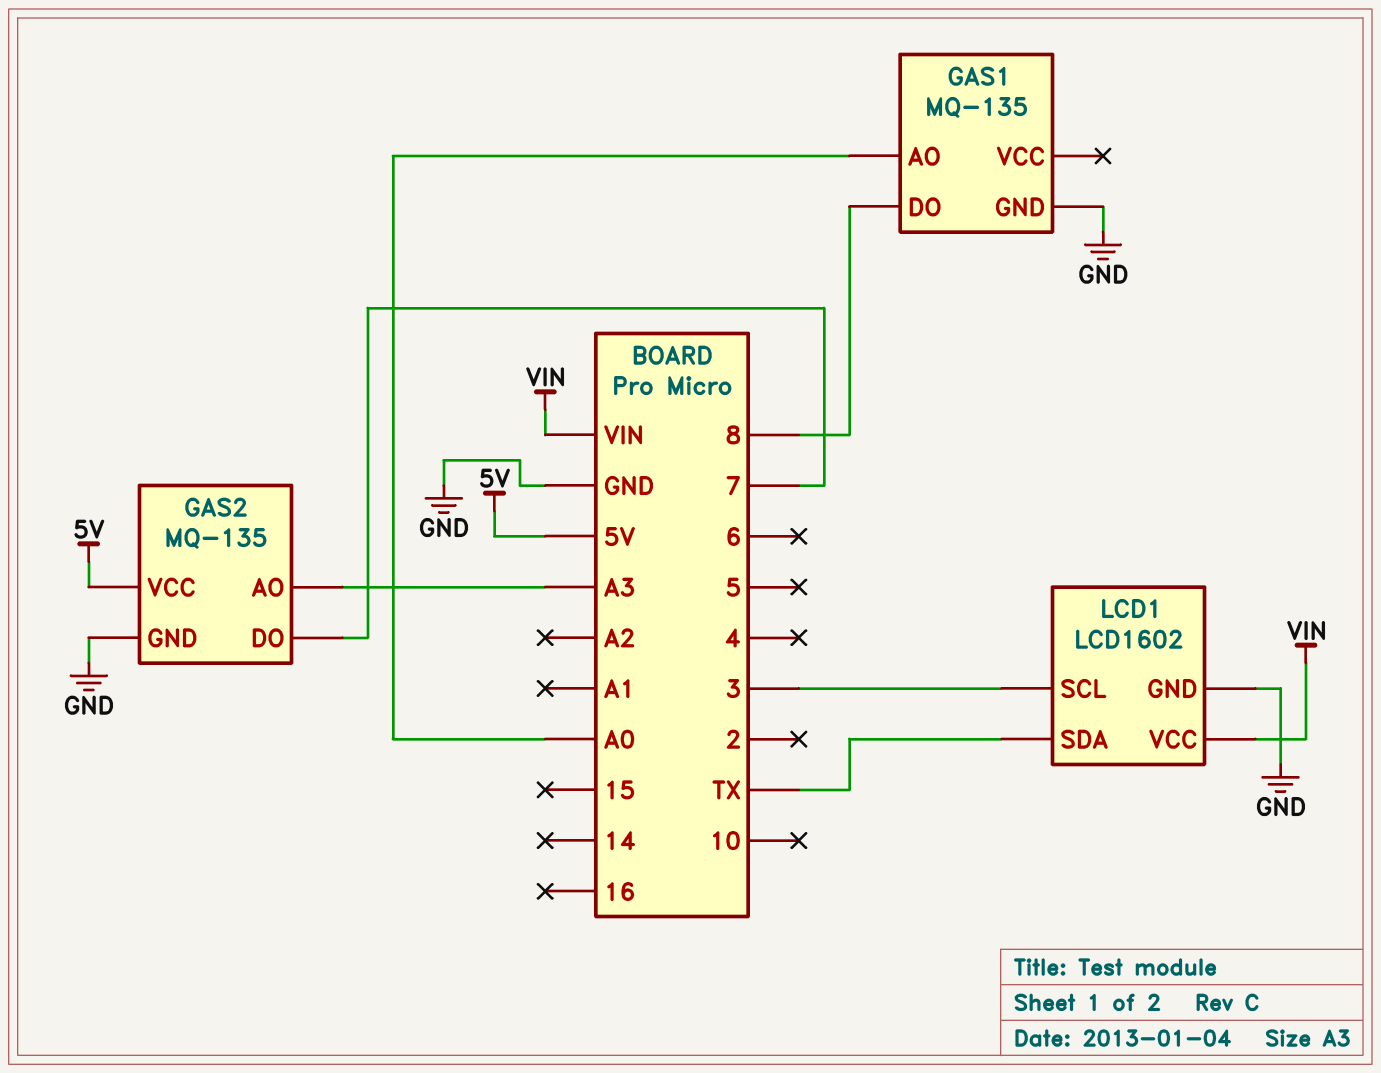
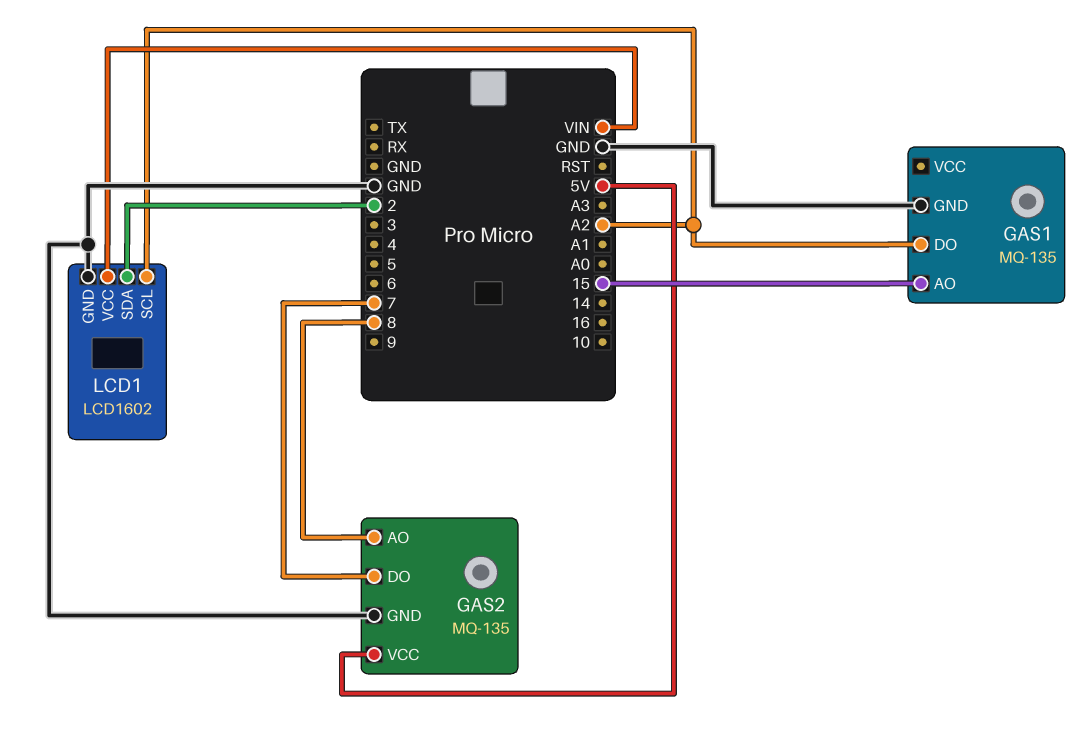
GAS1 pin AO: A0 -> 15
GAS1 pin DO: 8 -> A2
GAS2 pin AO: A3 -> 8
LCD1 pin SCL: 3 -> A2
LCD1 pin SDA: TX -> 2

